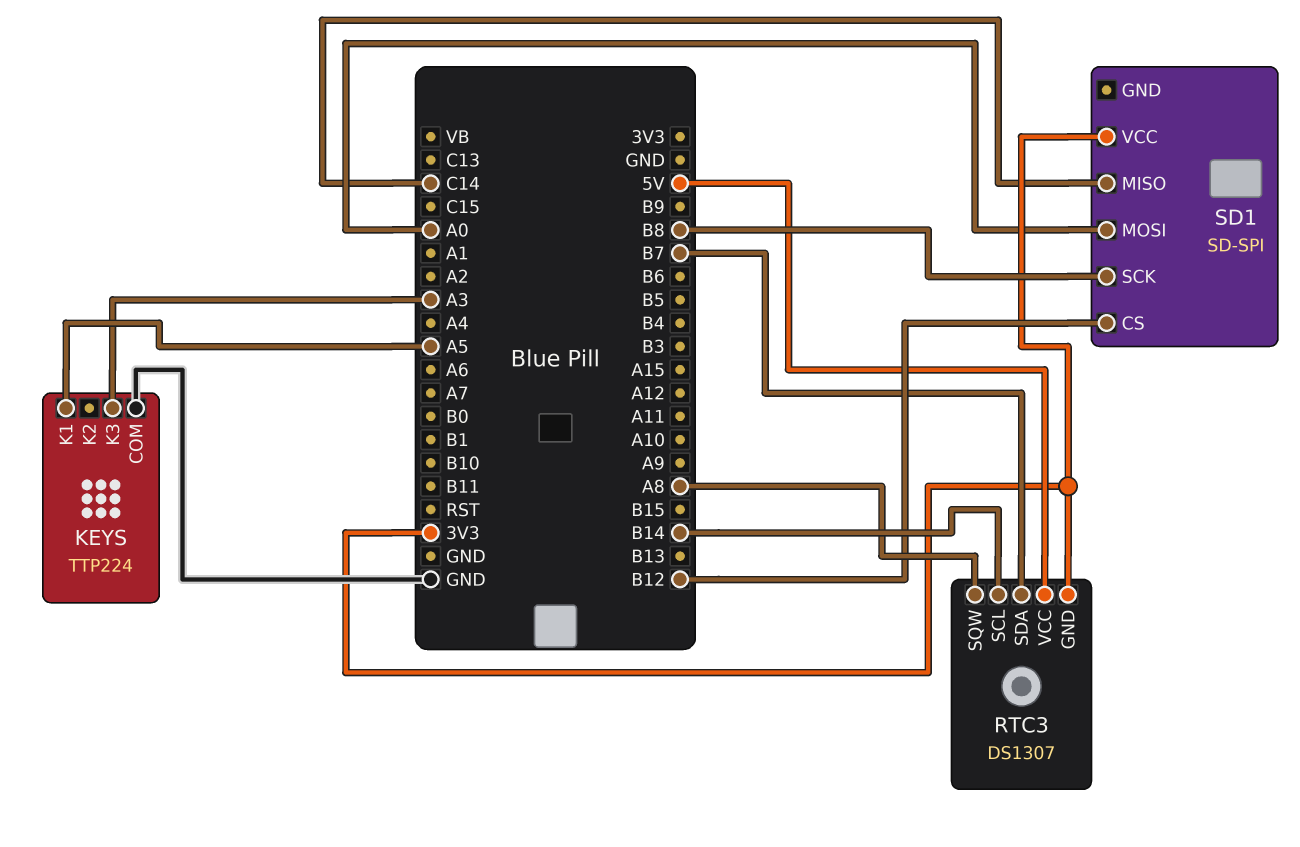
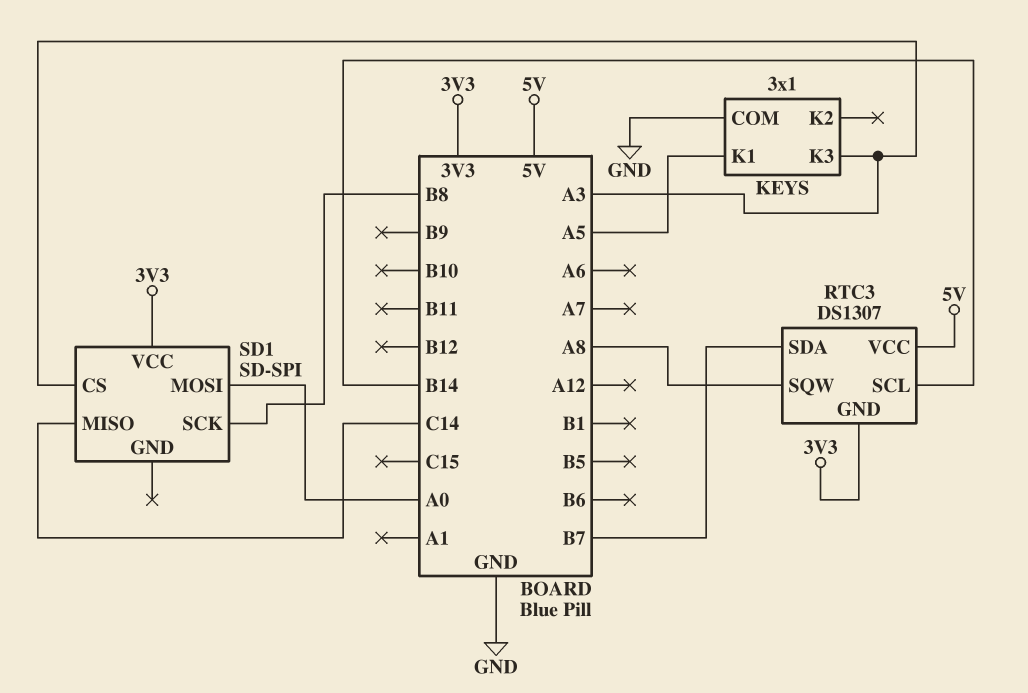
KEYS: TTP224 -> 3x1
SD1 pin CS: B12 -> A3

